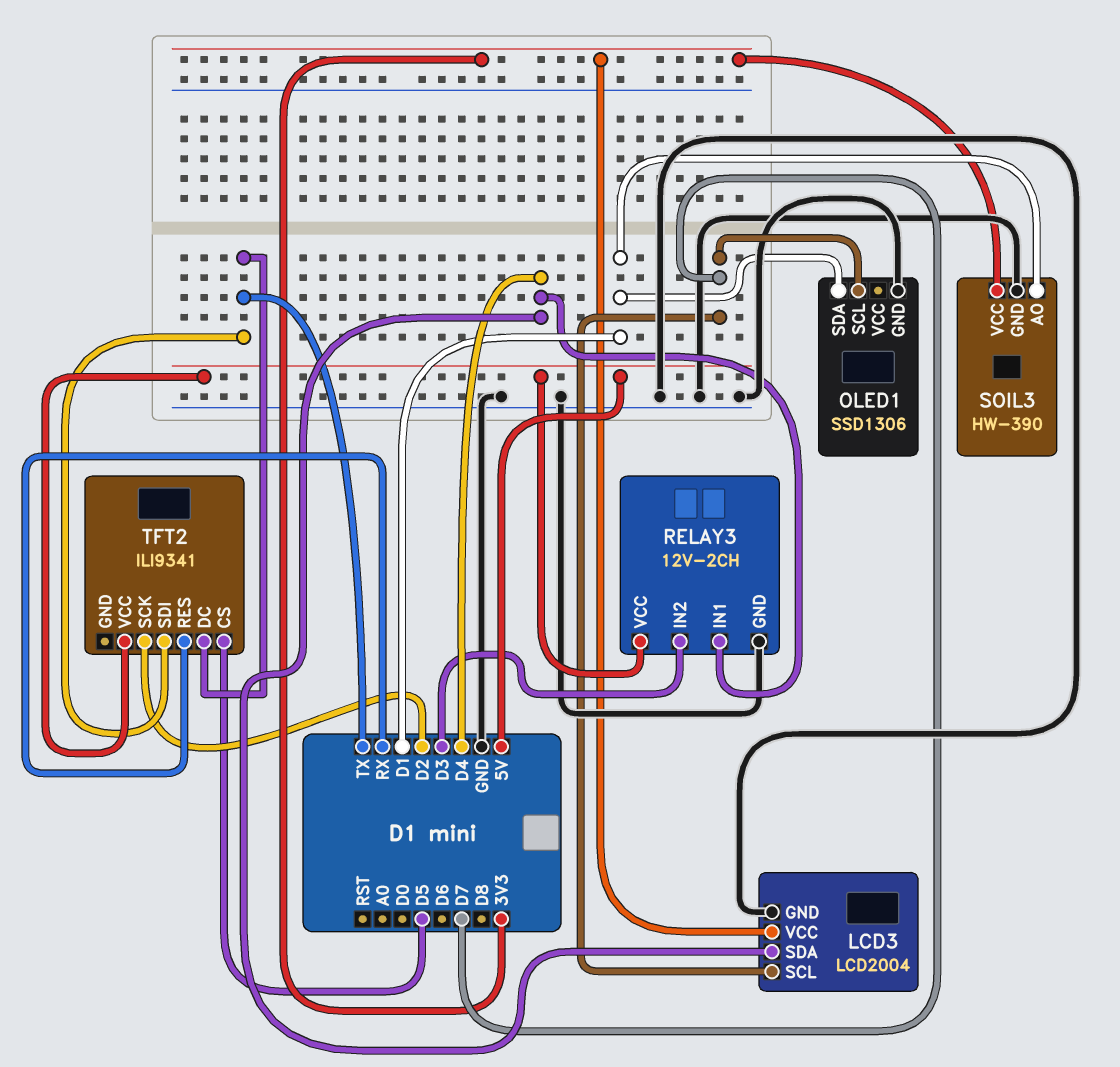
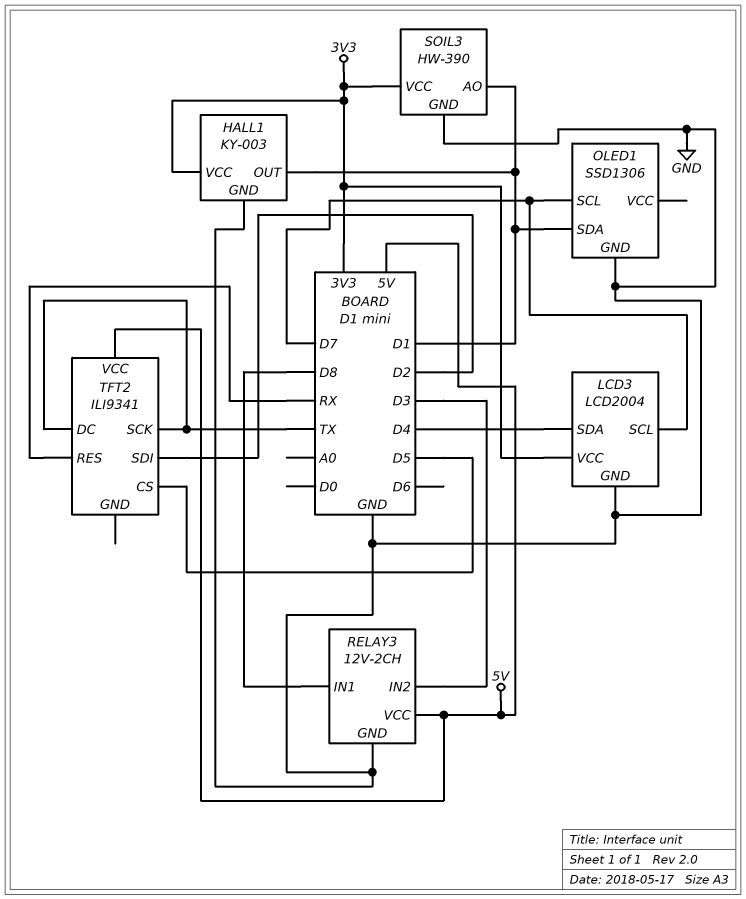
HALL1: none -> KY-003
HALL1 pin GND: none -> GND
HALL1 pin OUT: none -> D1
HALL1 pin VCC: none -> 3V3
RELAY3 pin IN1: D4 -> D8
TFT2 pin SCK: D2 -> TX
TFT2 pin SDI: TX -> D2

